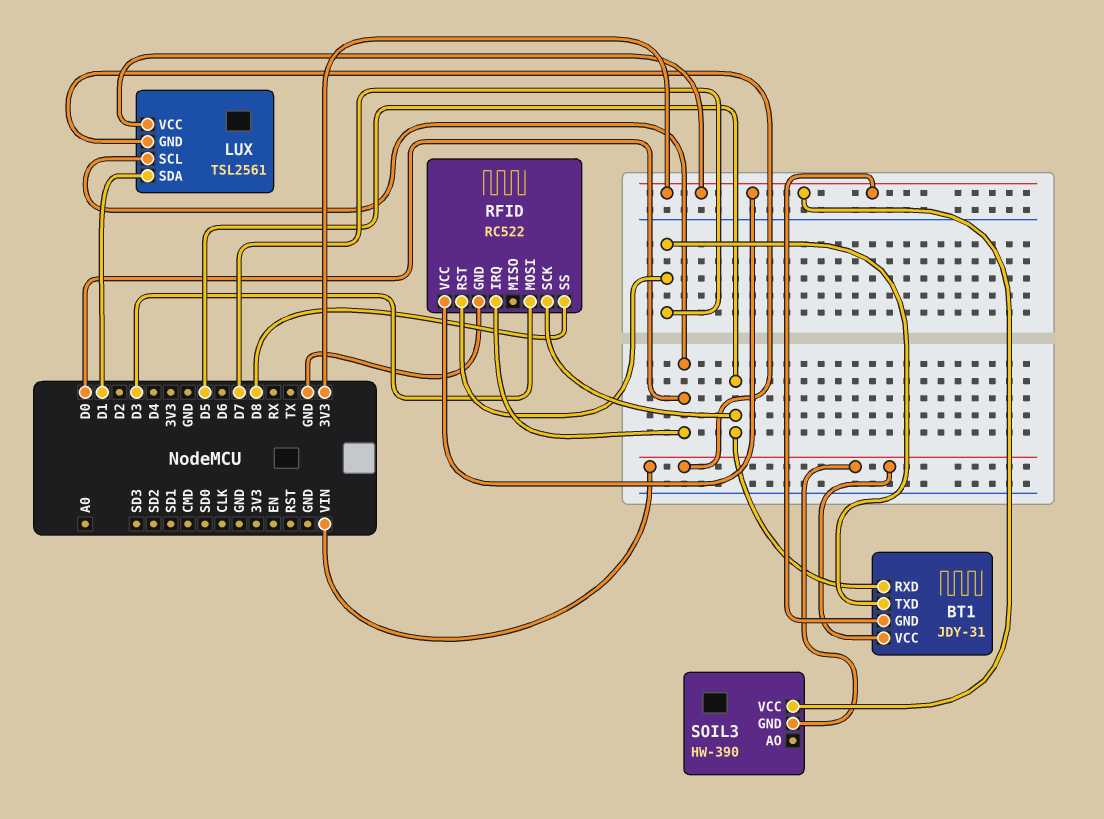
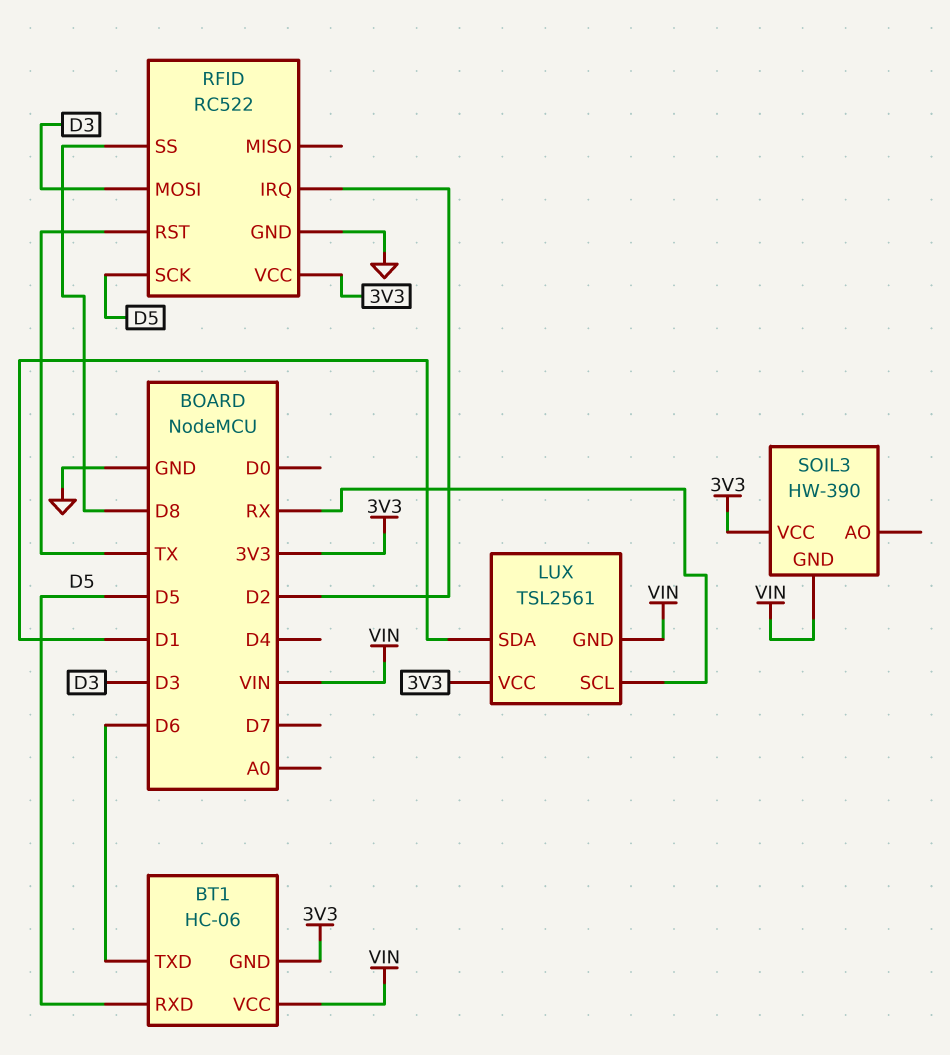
BT1: JDY-31 -> HC-06
BT1 pin TXD: D7 -> D6
LUX pin SCL: D0 -> RX
RFID pin IRQ: D0 -> D2
RFID pin RST: D7 -> TX

